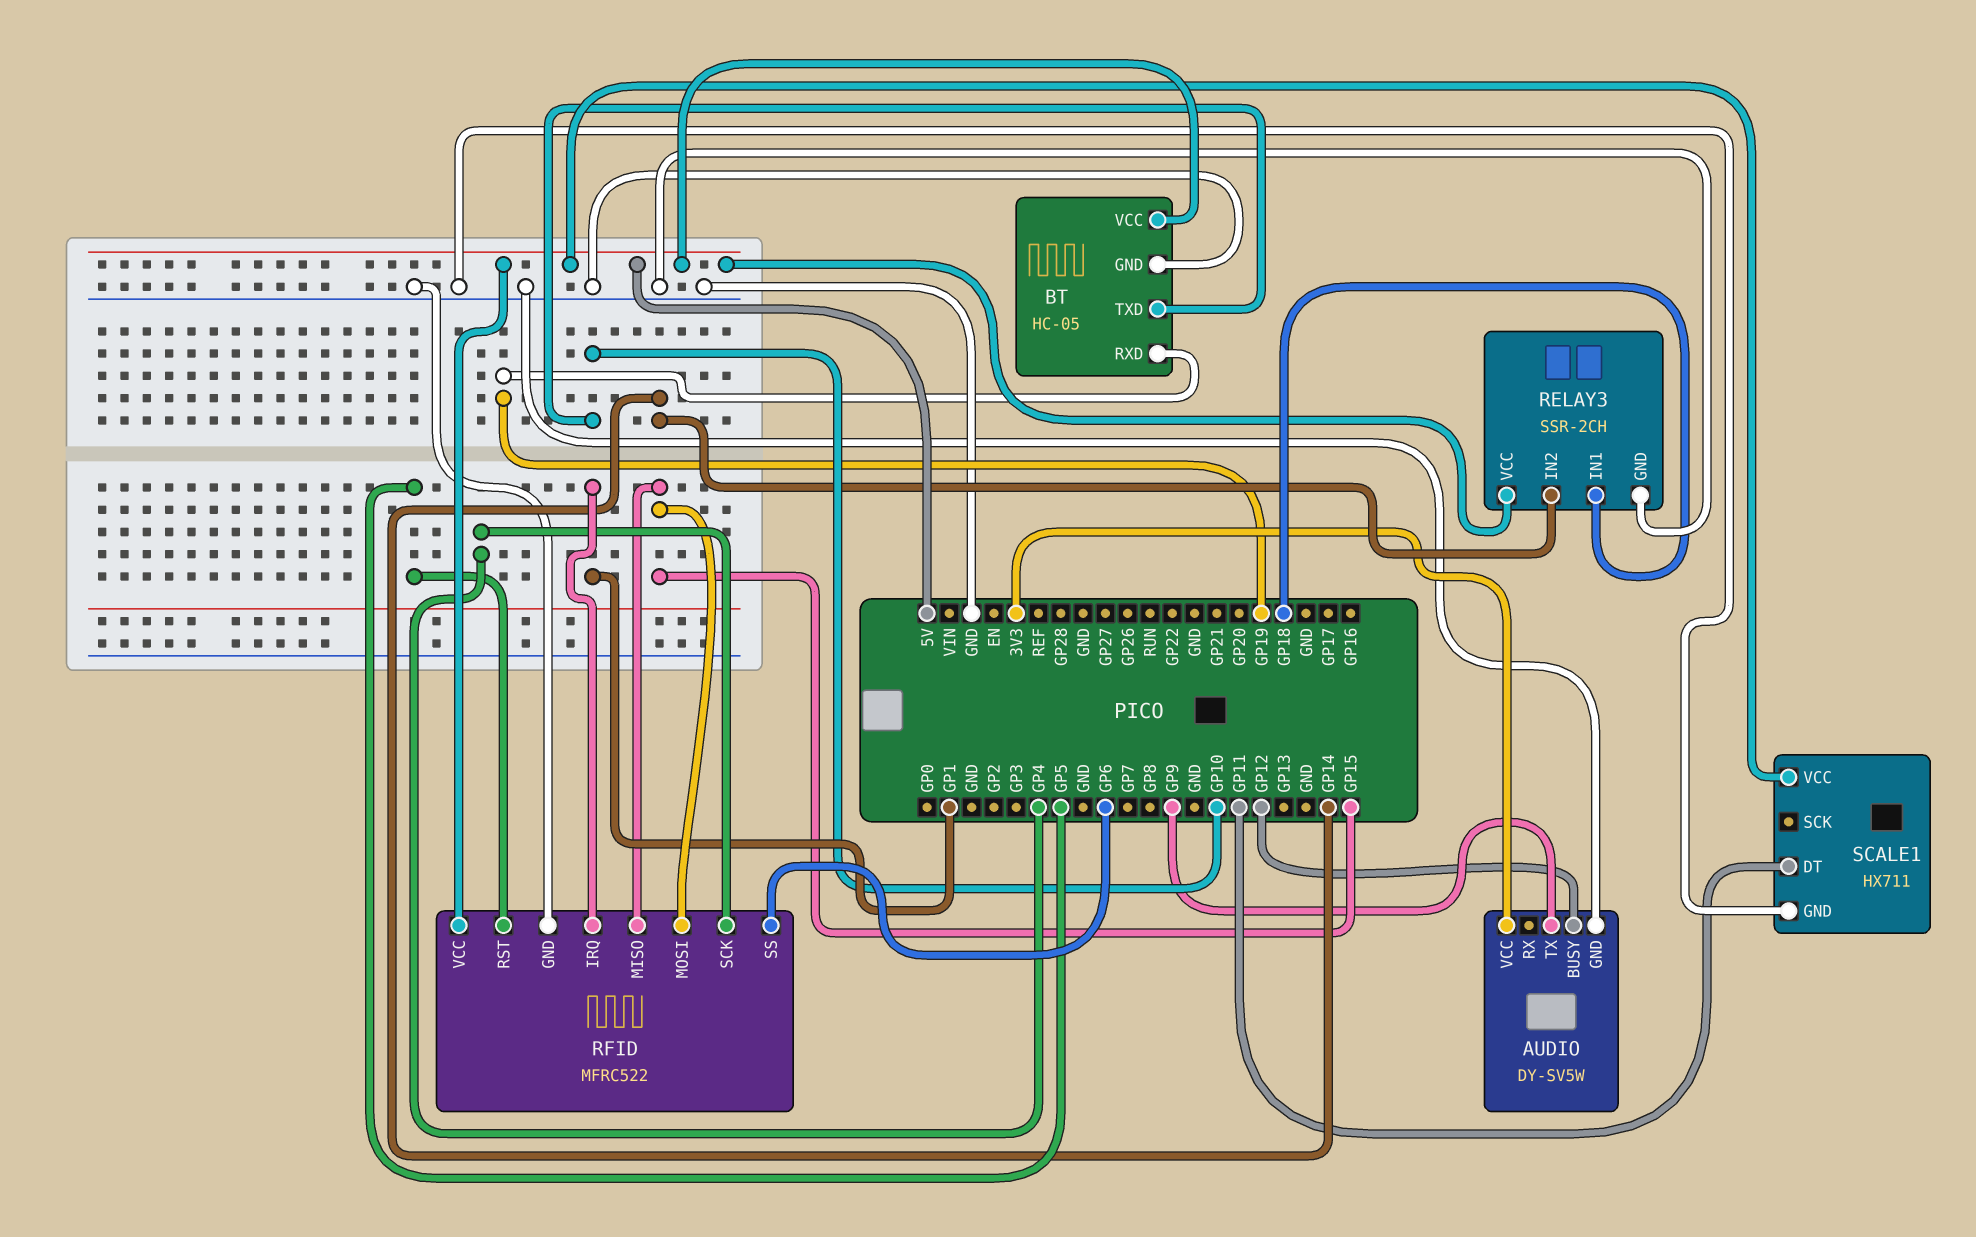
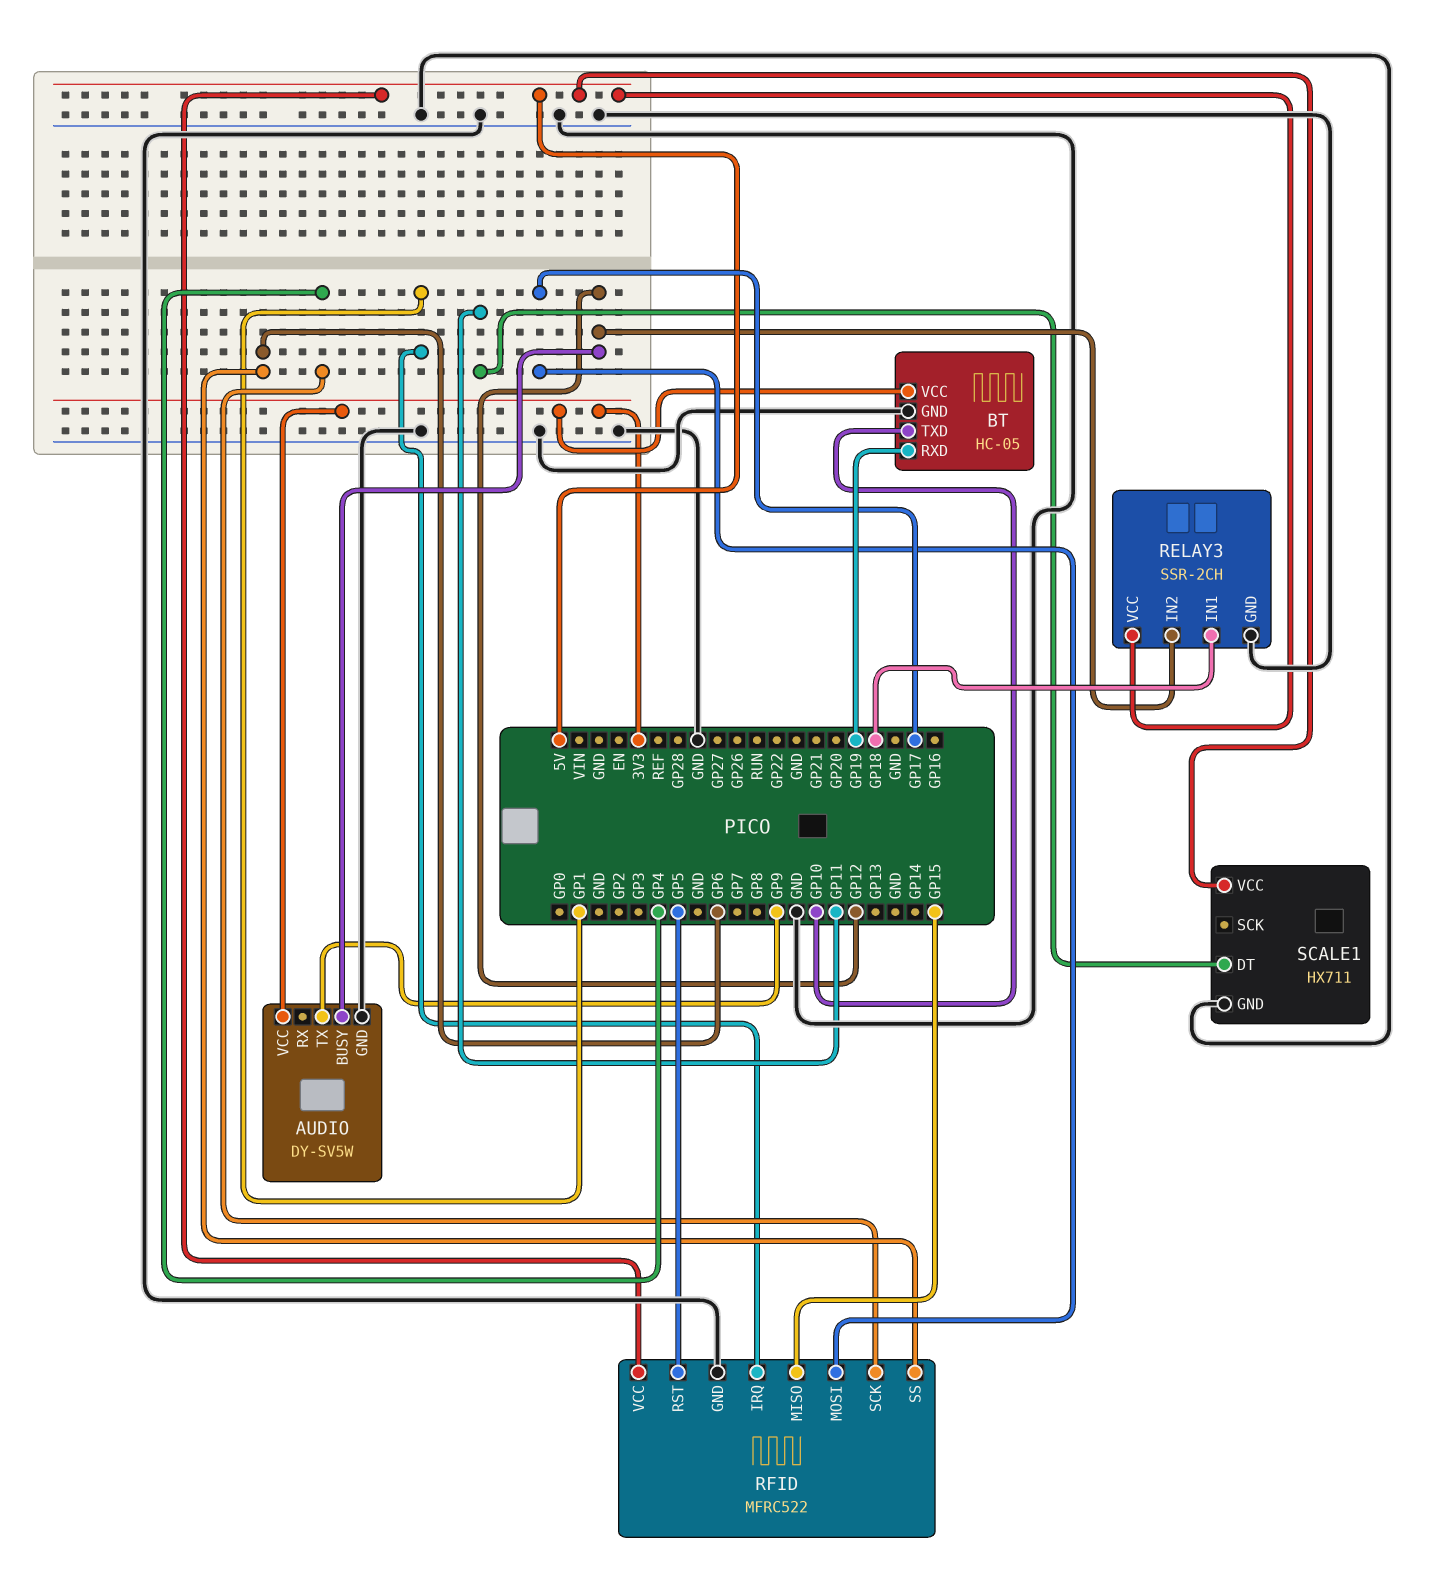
BT pin VCC: 5V -> 3V3
RELAY3 pin IN2: GP14 -> GP12
RFID pin MOSI: GP15 -> GP17

